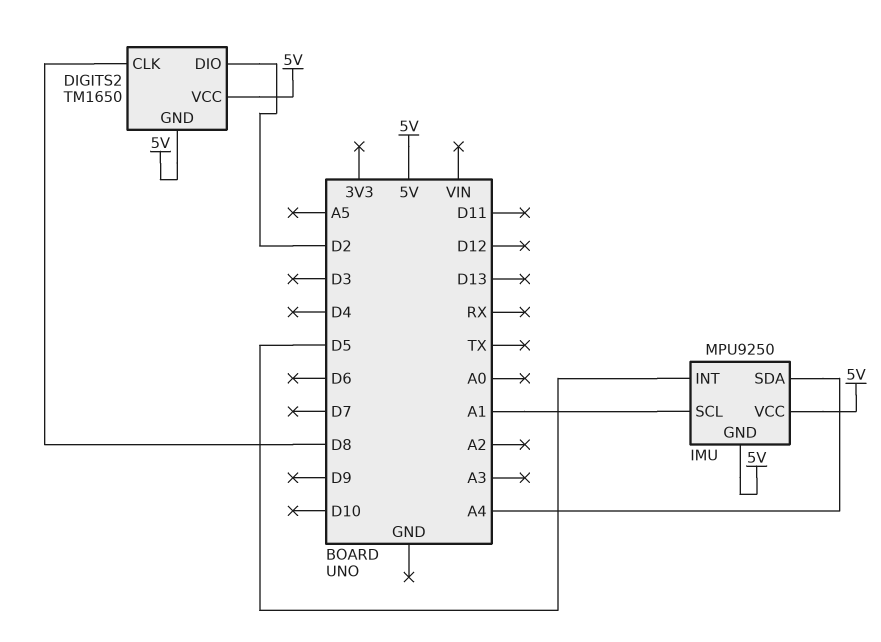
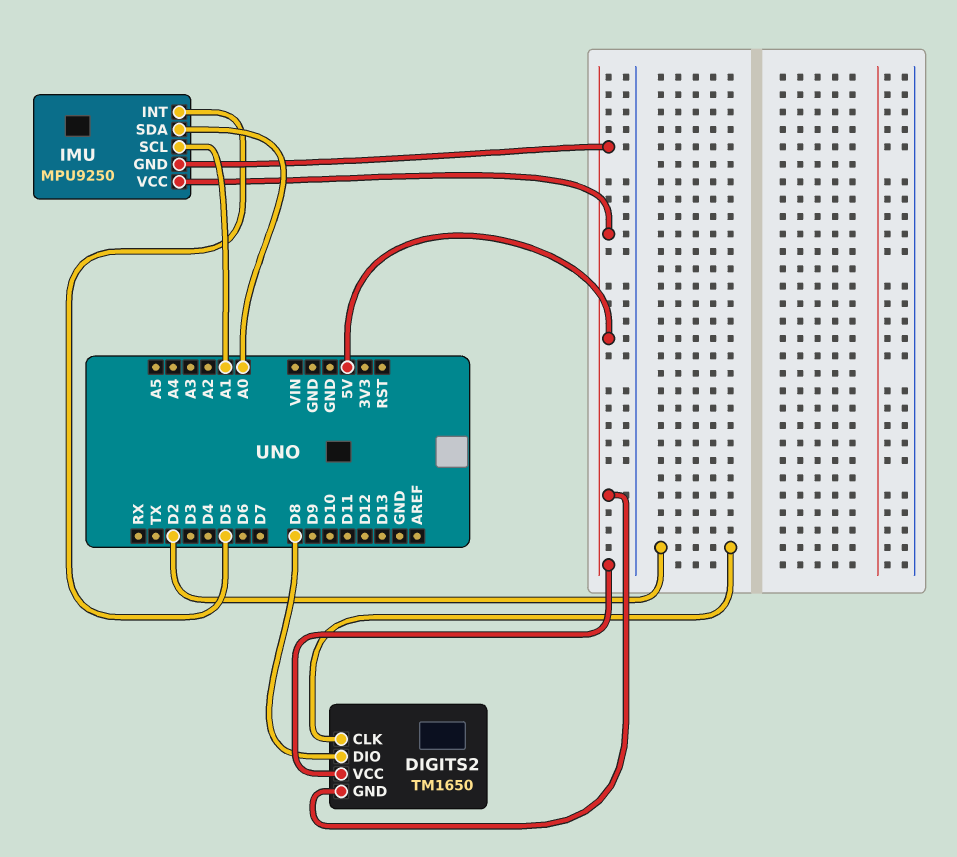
DIGITS2 pin CLK: D8 -> D2
DIGITS2 pin DIO: D2 -> D8
IMU pin SDA: A4 -> A0

